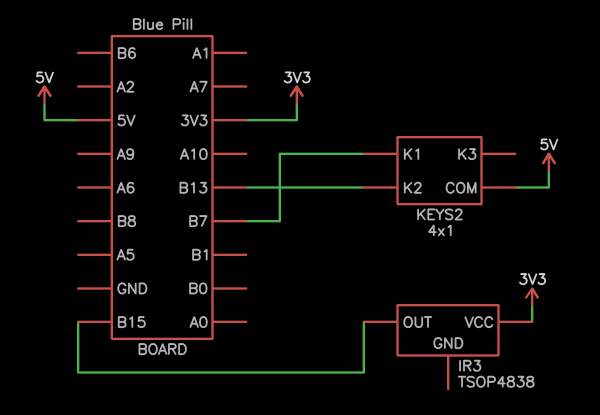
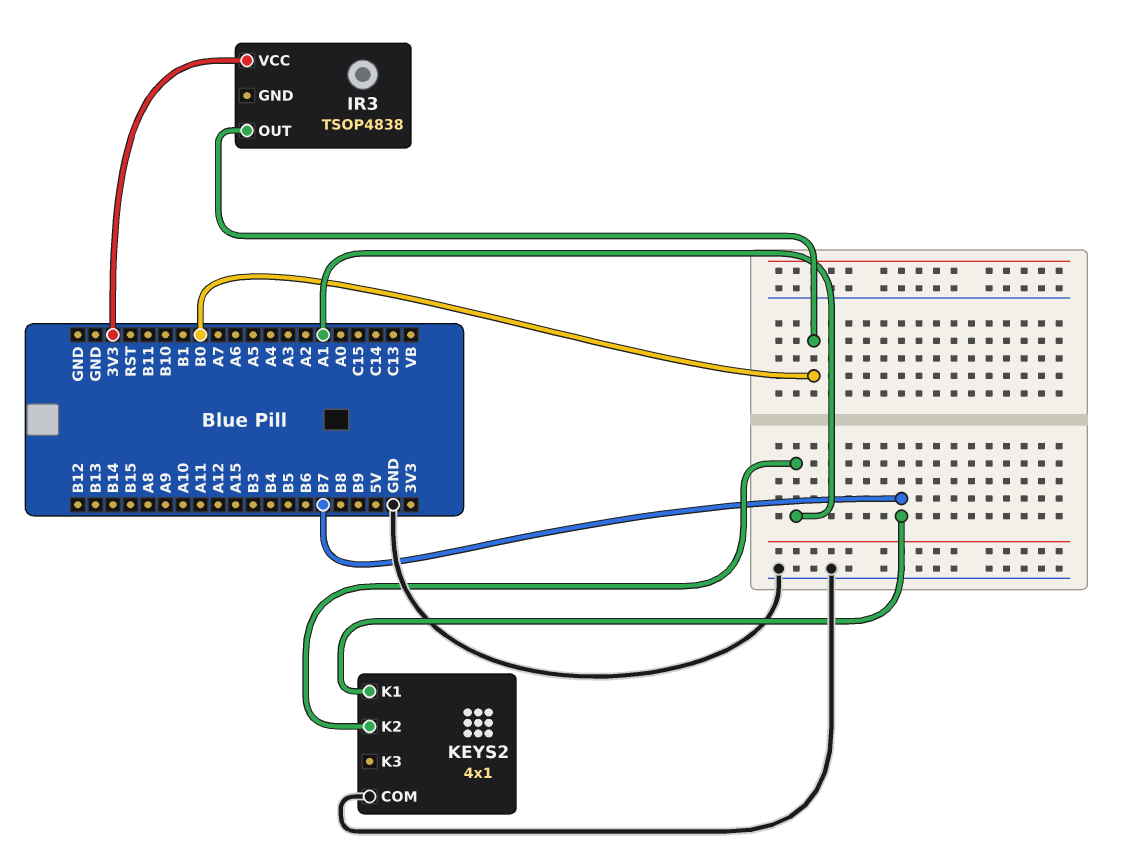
IR3 pin OUT: B15 -> B0
KEYS2 pin COM: 5V -> GND
KEYS2 pin K2: B13 -> A1

